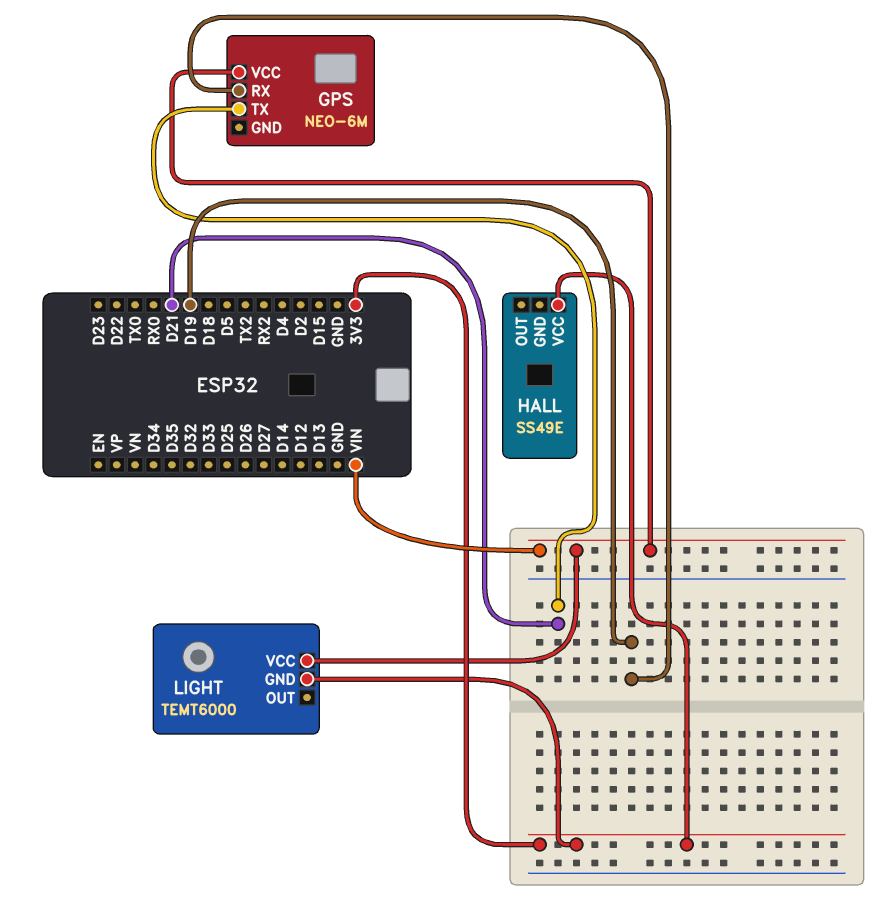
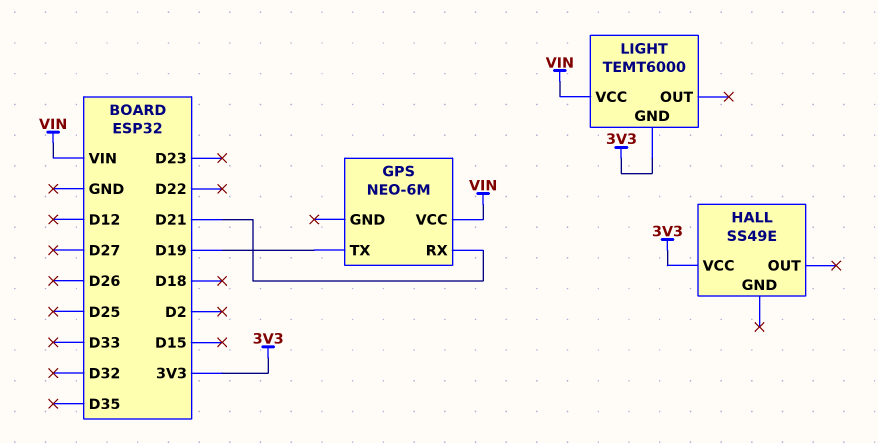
GPS pin RX: D19 -> D21
GPS pin TX: D21 -> D19

